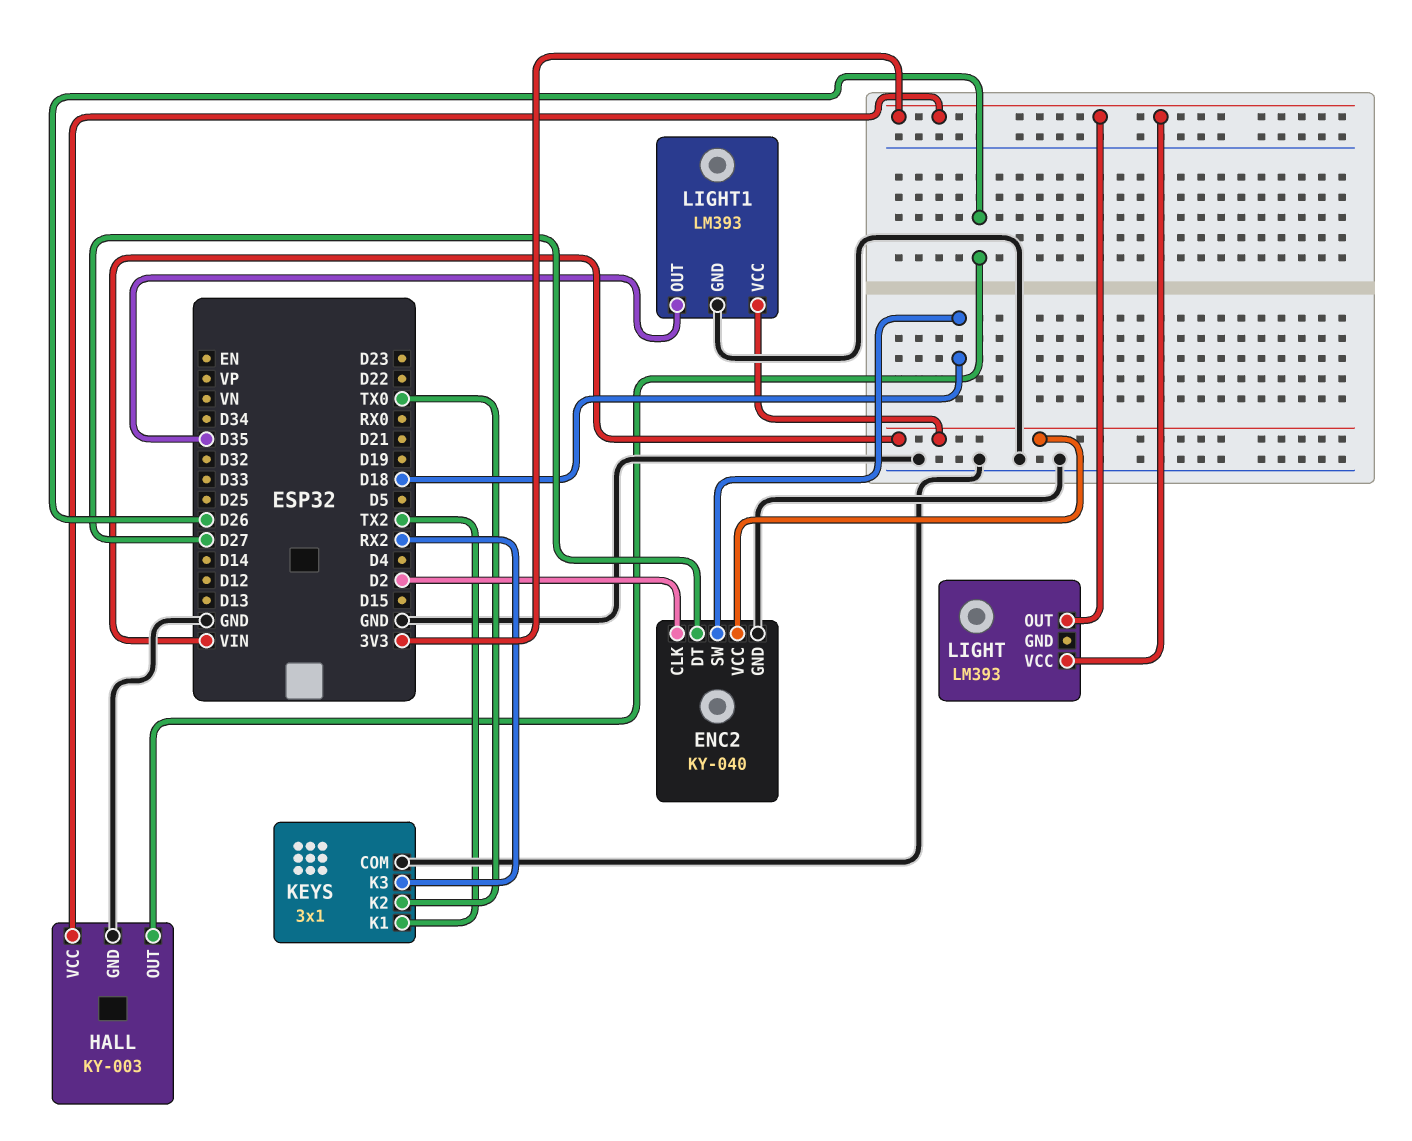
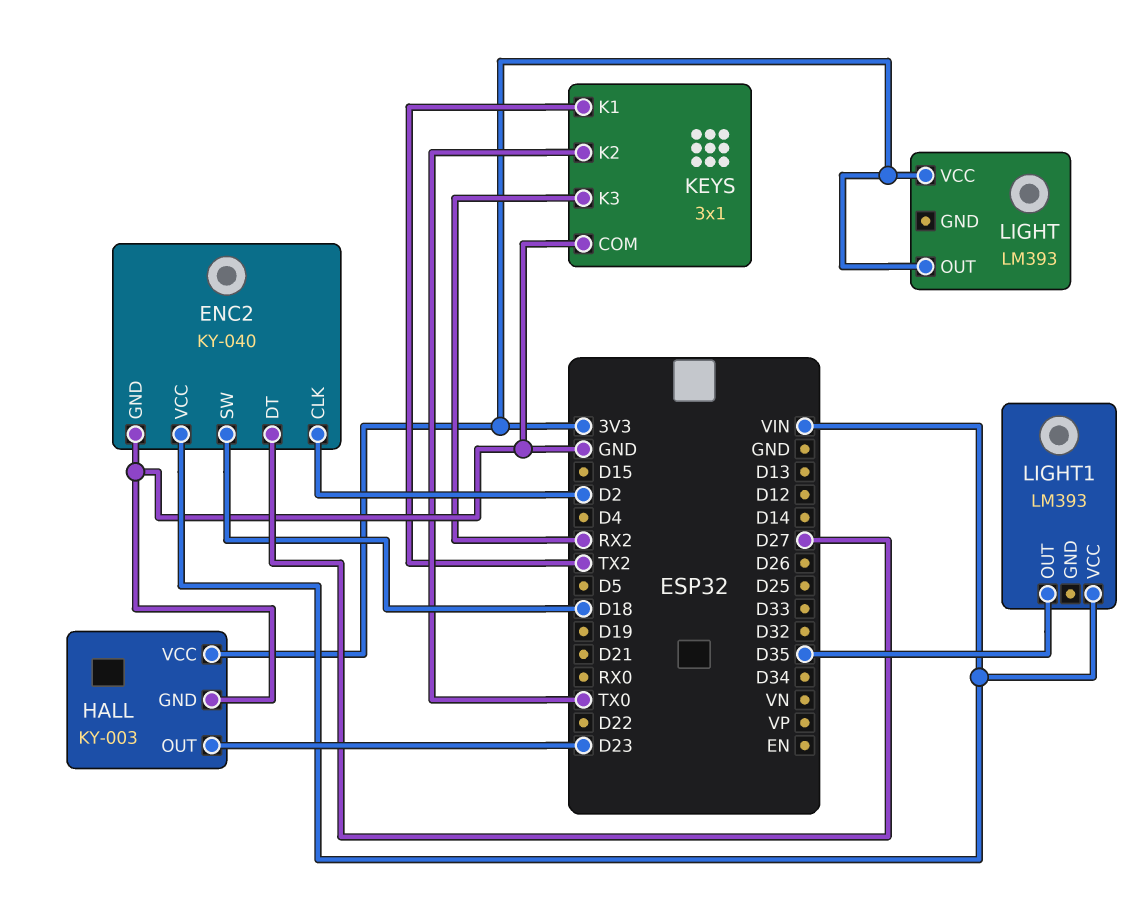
HALL pin OUT: D26 -> D23
LIGHT1 pin GND: GND -> none

